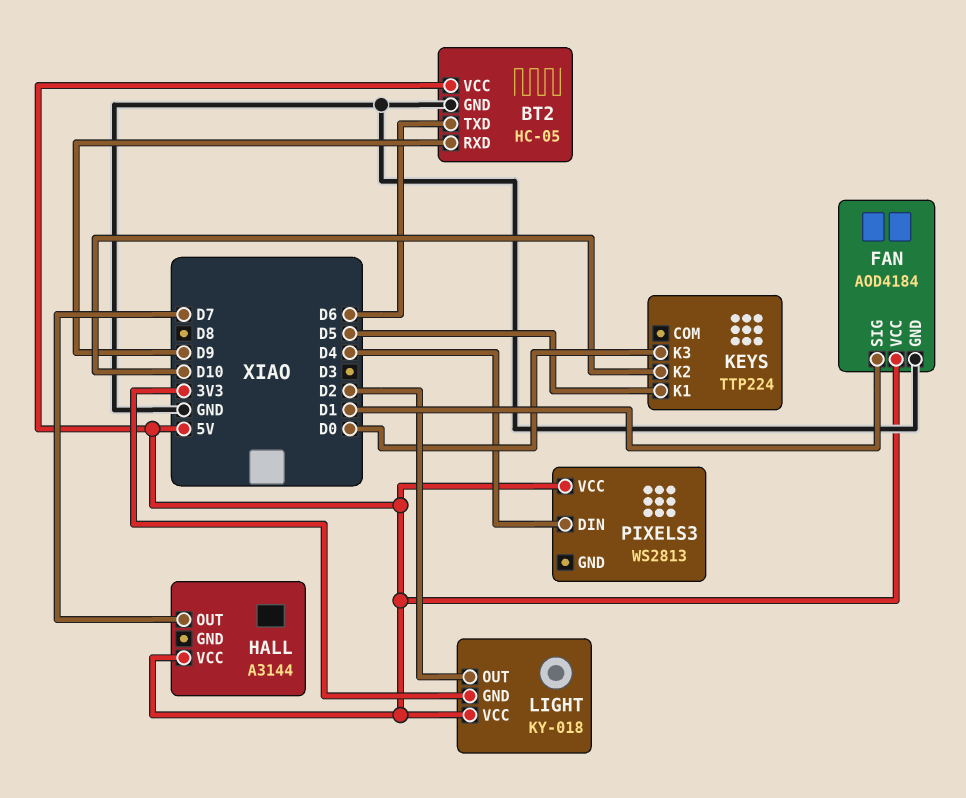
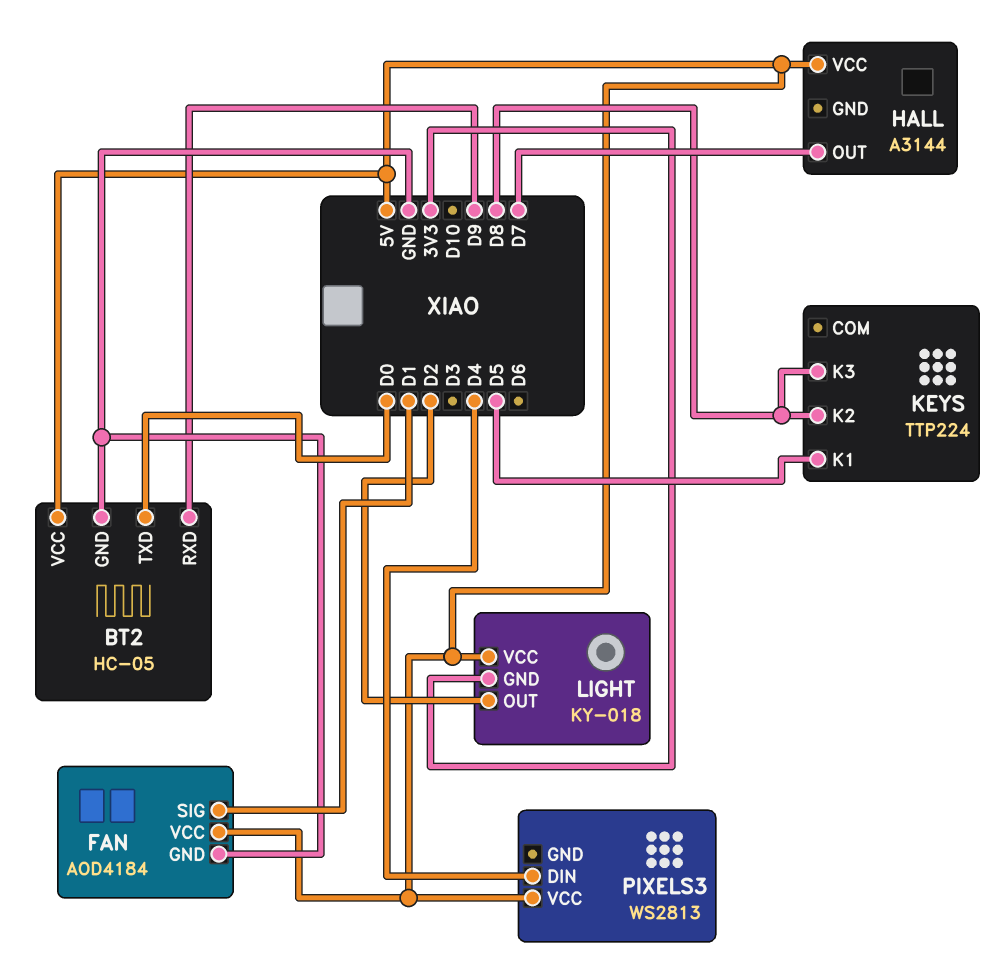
BT2 pin TXD: D6 -> D0
KEYS pin K2: D10 -> D8
KEYS pin K3: D0 -> D8

